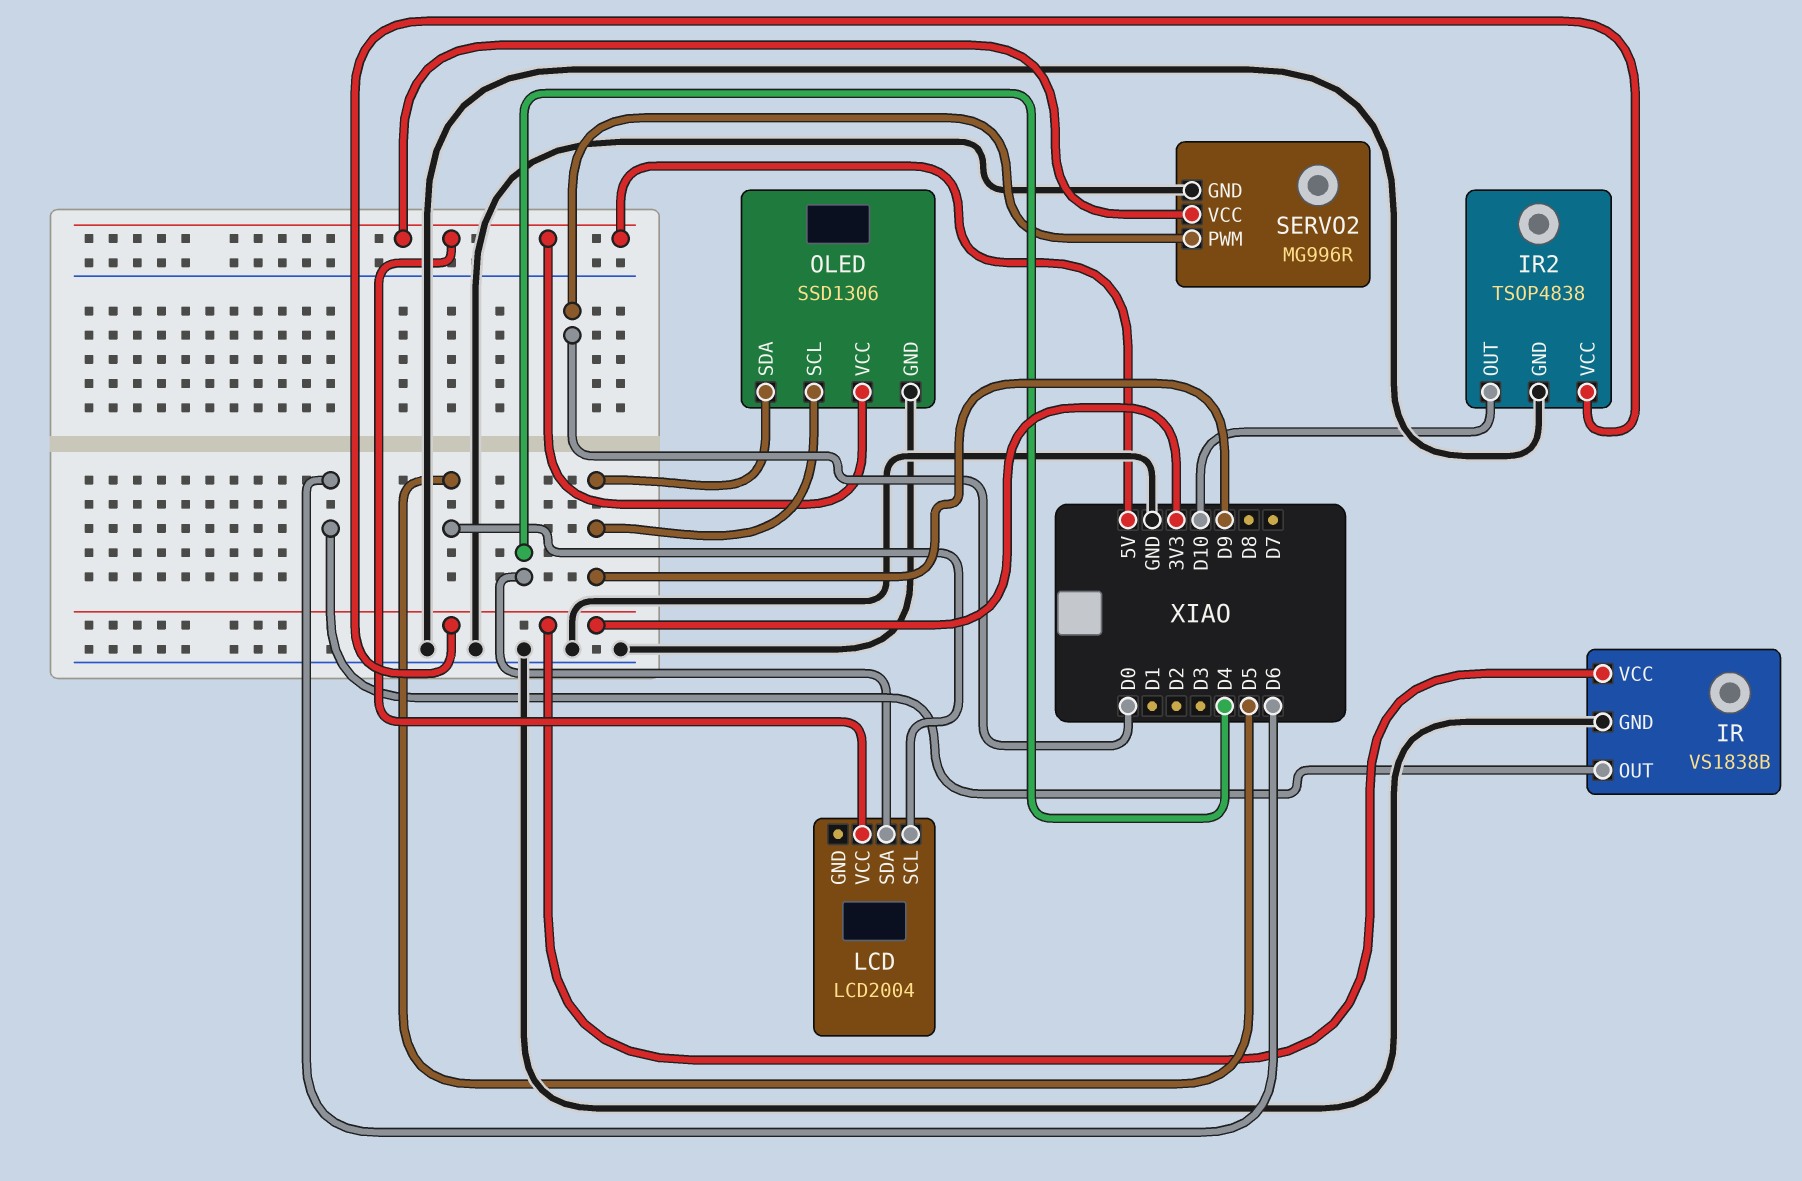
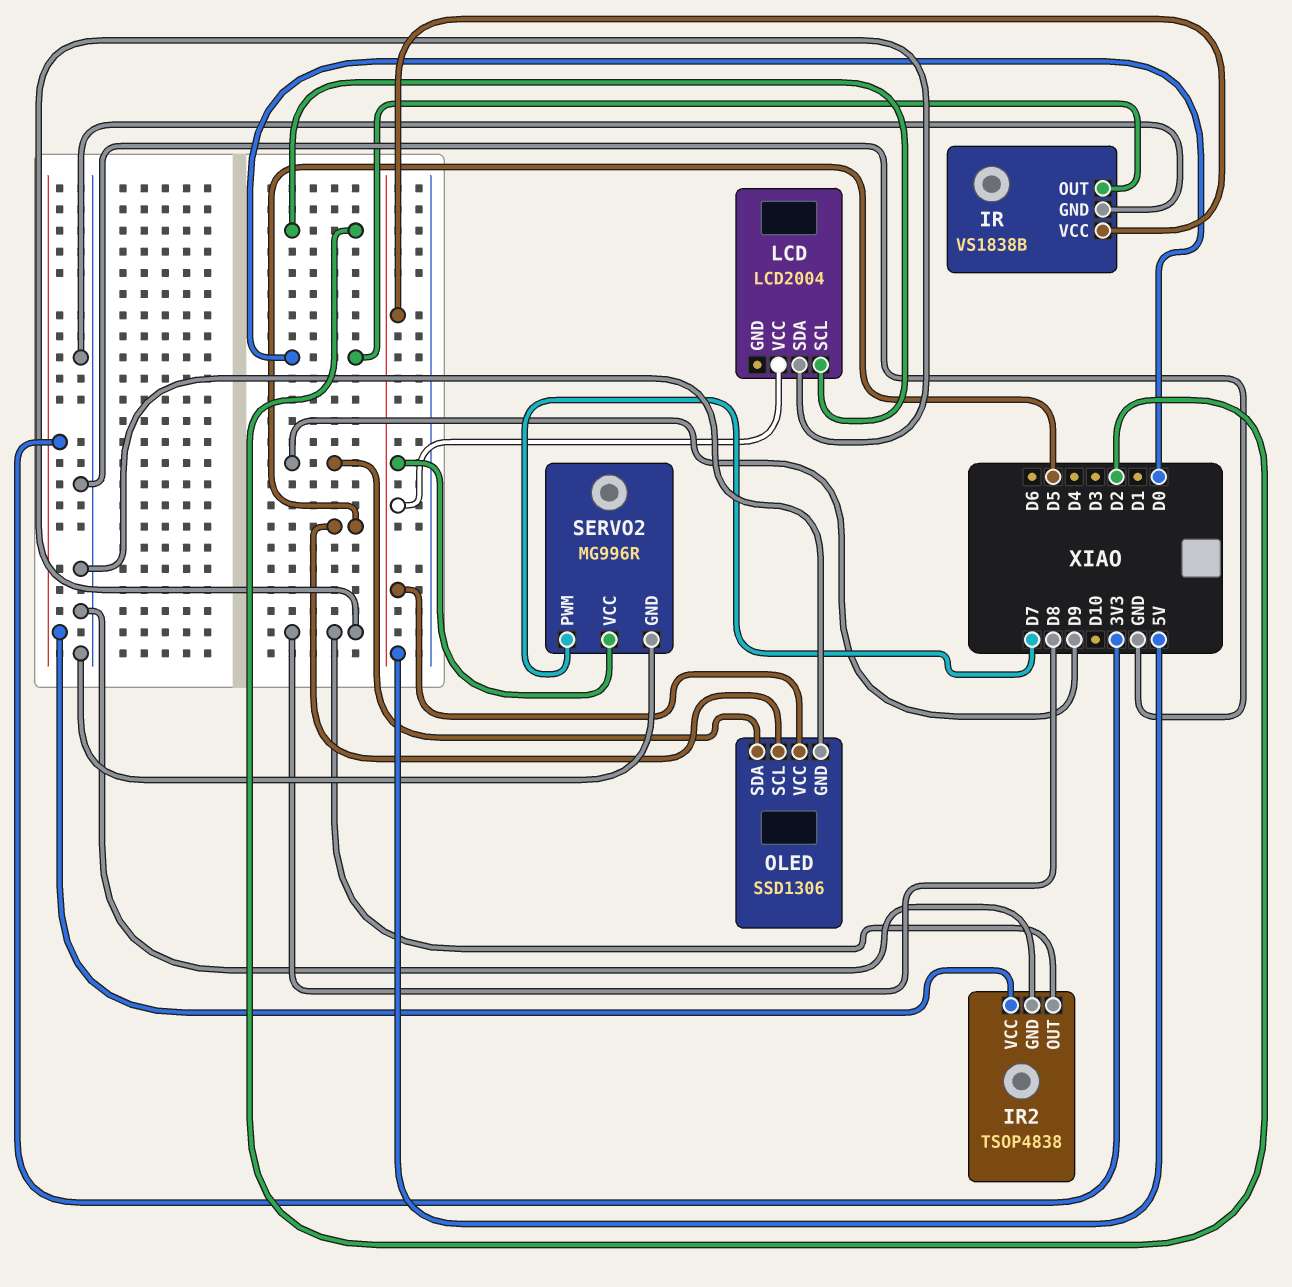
IR pin OUT: D6 -> D0
IR pin VCC: 3V3 -> 5V
IR2 pin OUT: D10 -> D8
LCD pin SCL: D5 -> D2
LCD pin SDA: D4 -> D8
OLED pin SCL: D9 -> D5
SERVO2 pin PWM: D0 -> D7

